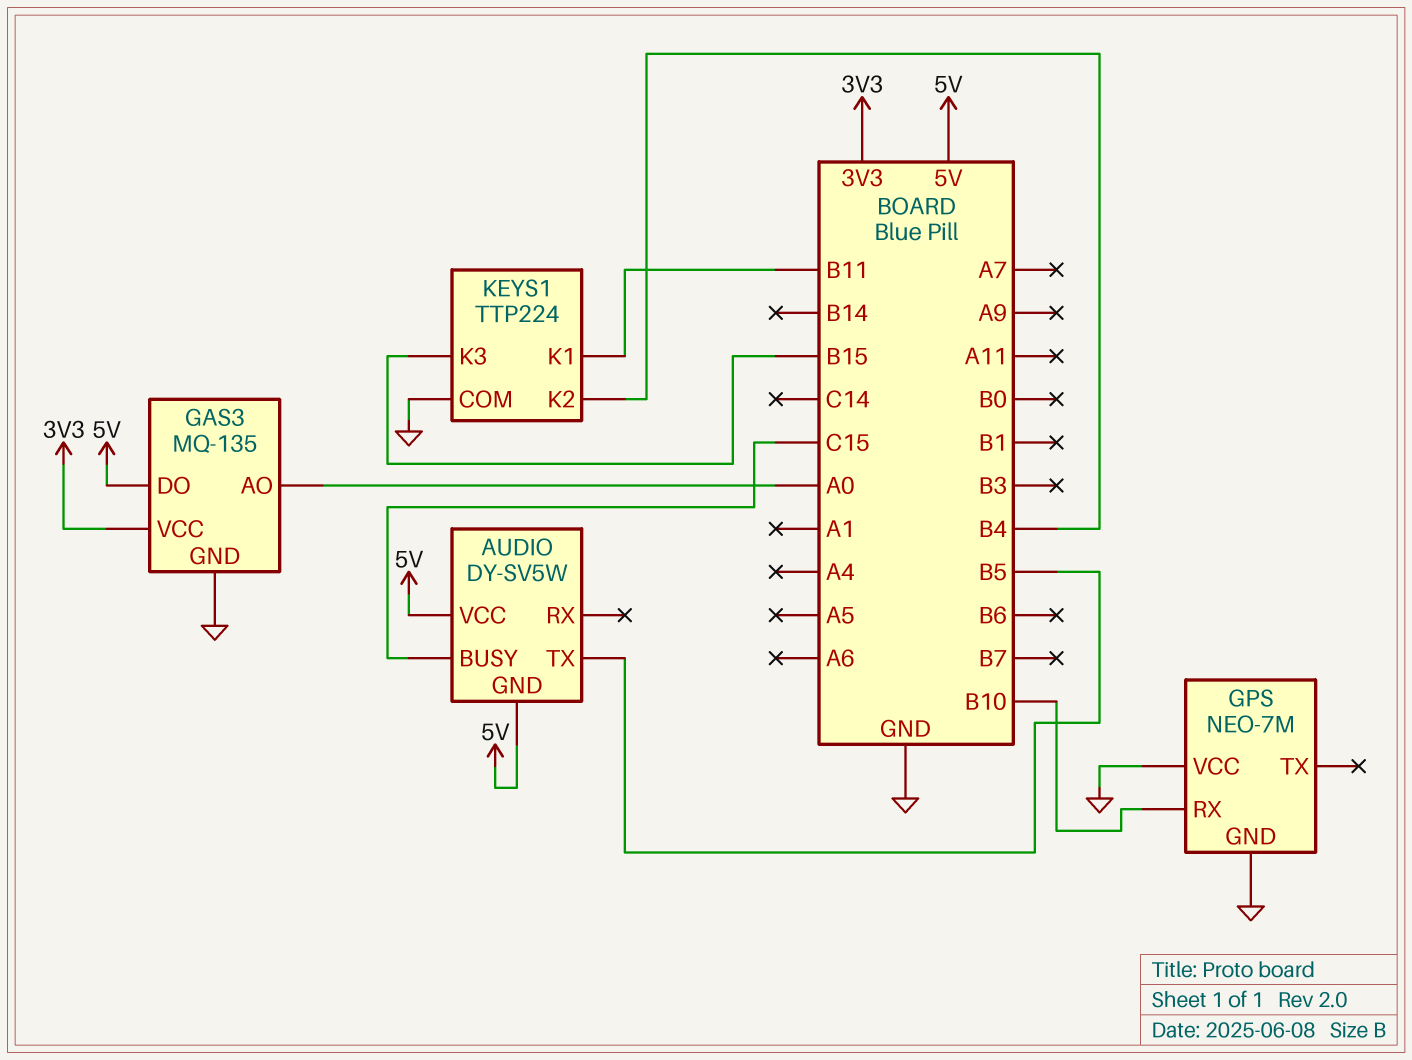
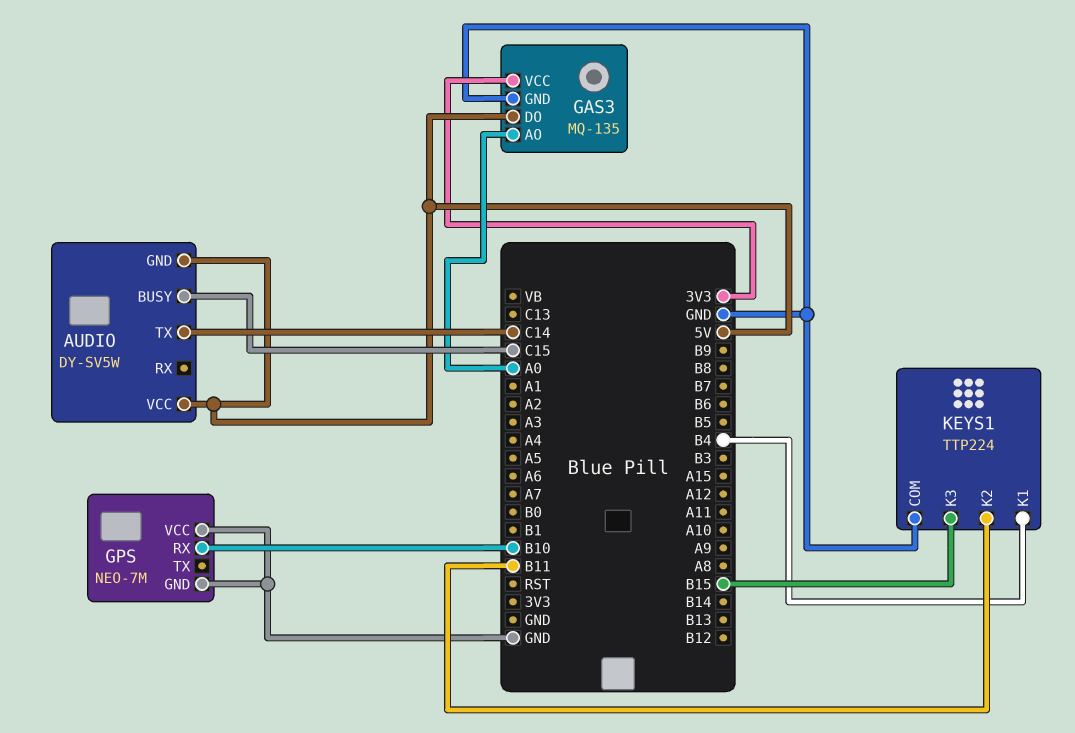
AUDIO pin TX: B5 -> C14
KEYS1 pin K1: B11 -> B4
KEYS1 pin K2: B4 -> B11

